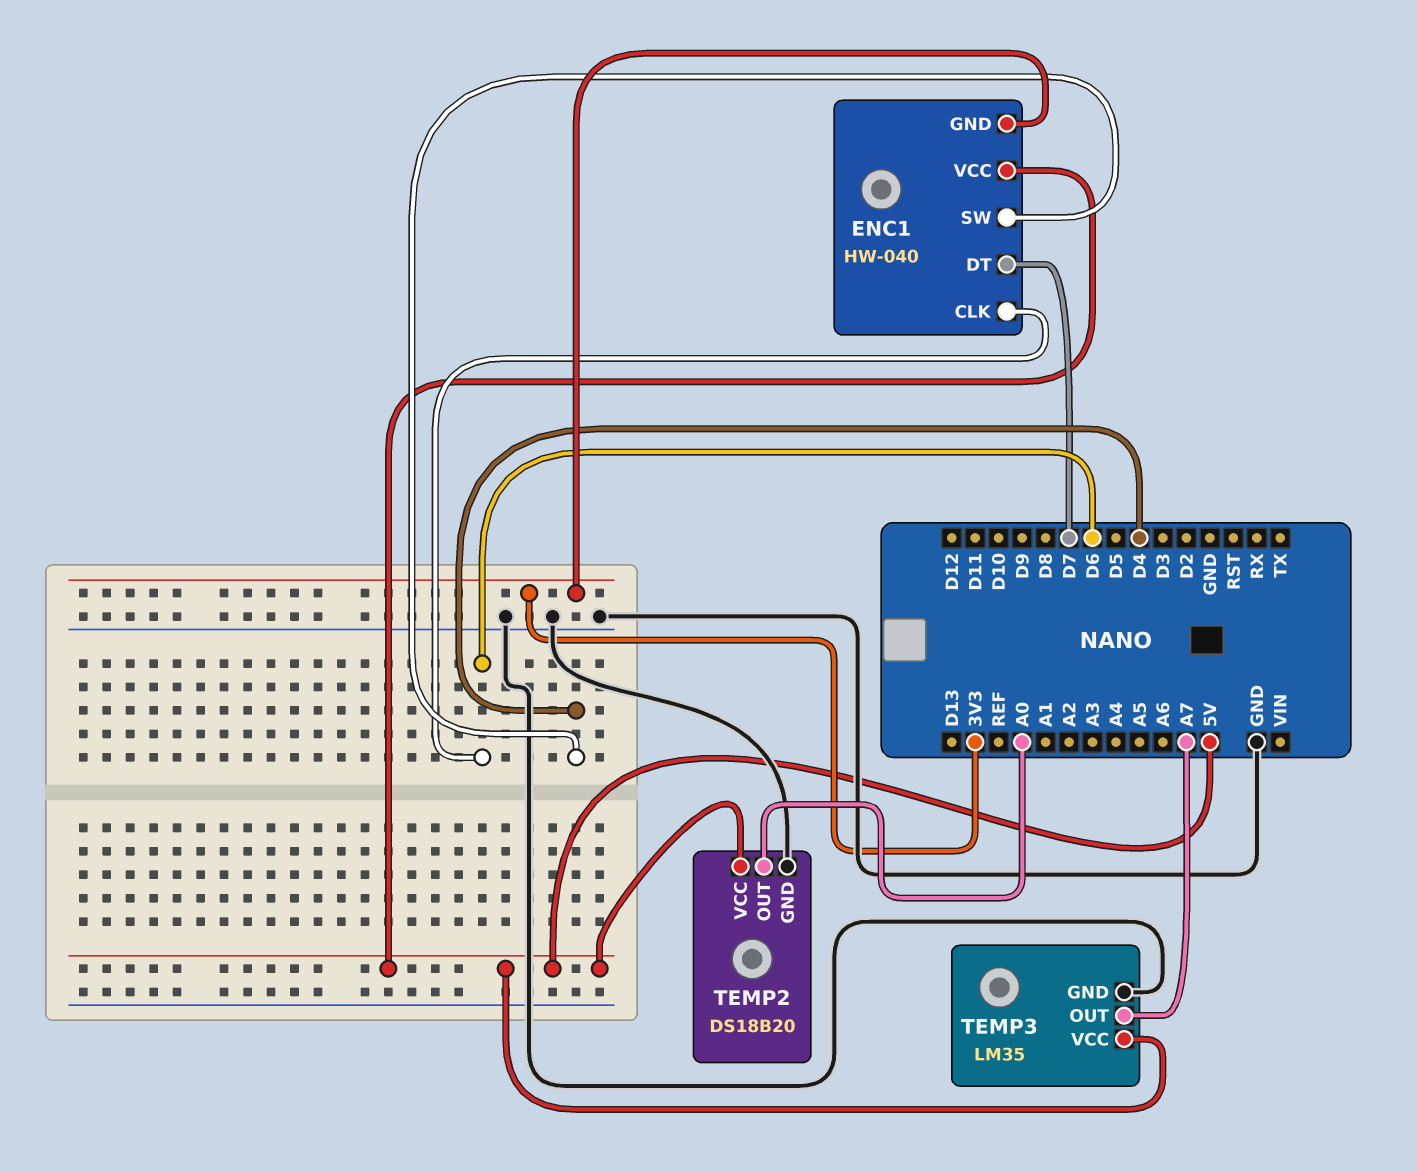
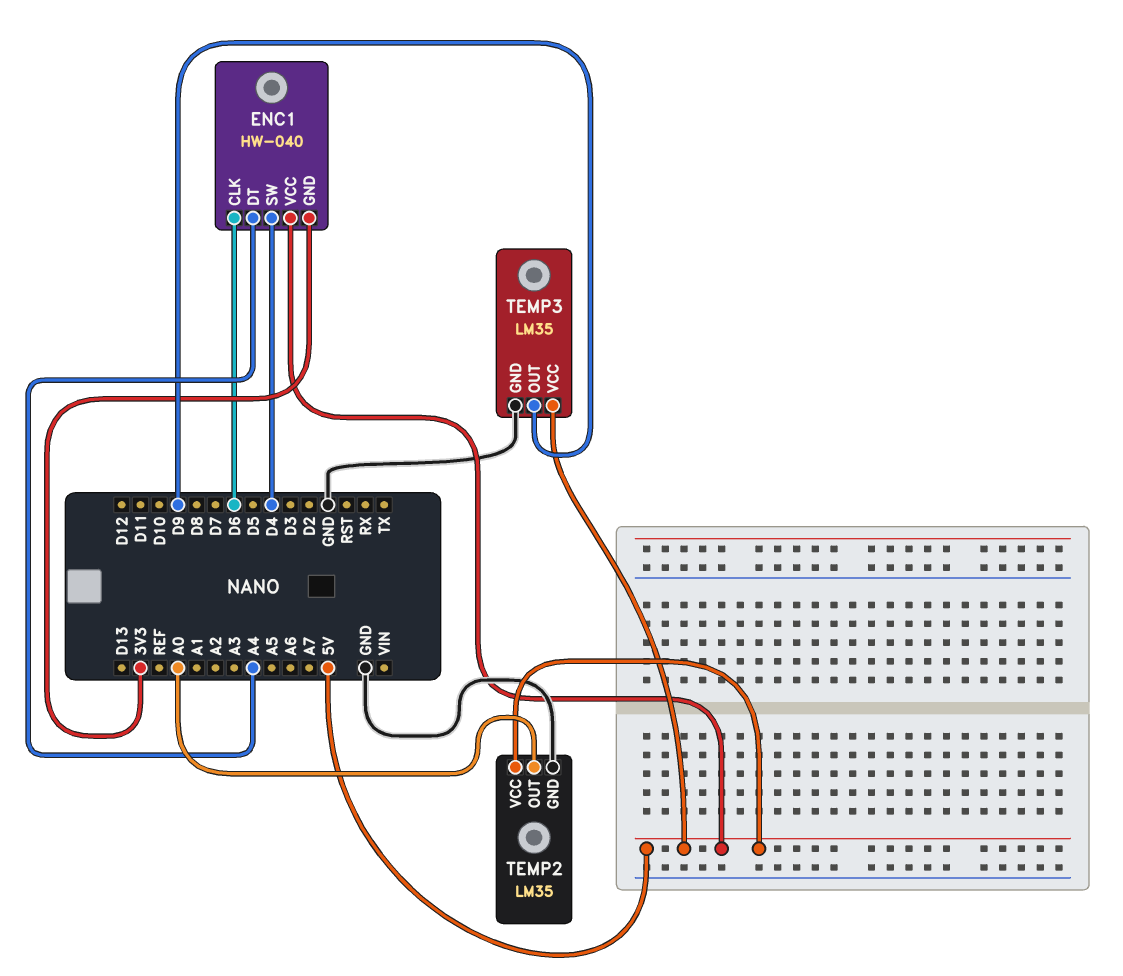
ENC1 pin DT: D7 -> A4
TEMP2: DS18B20 -> LM35
TEMP3 pin OUT: A7 -> D9

